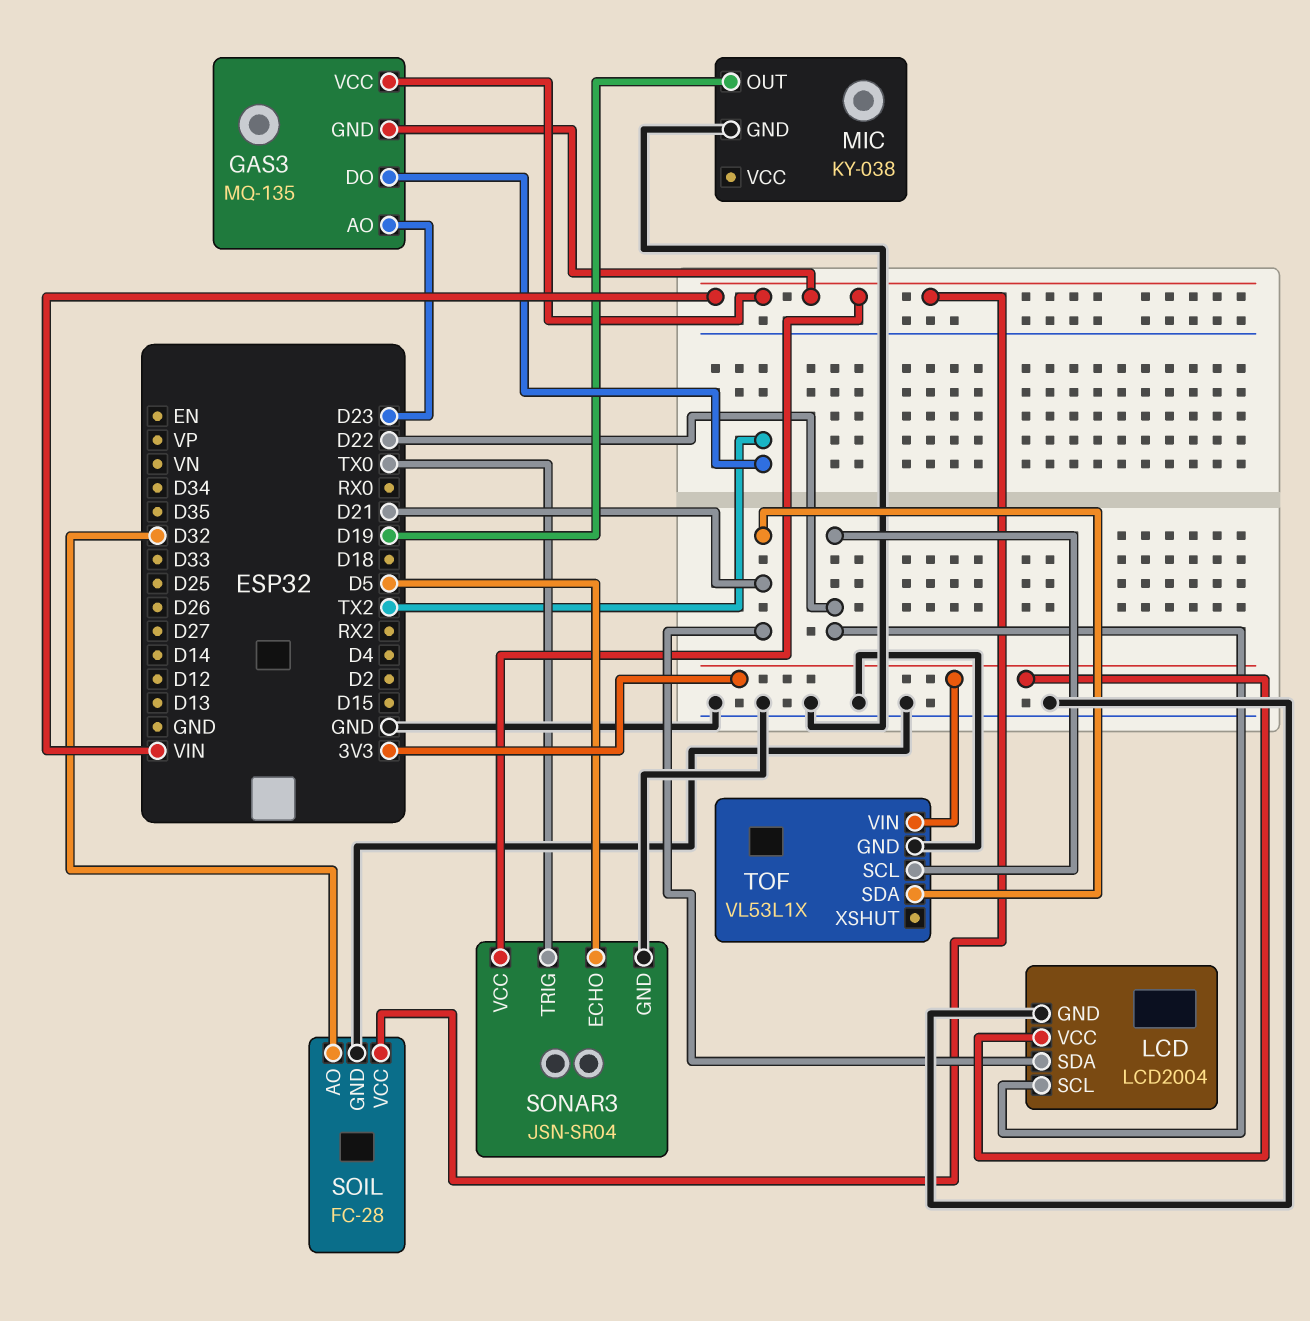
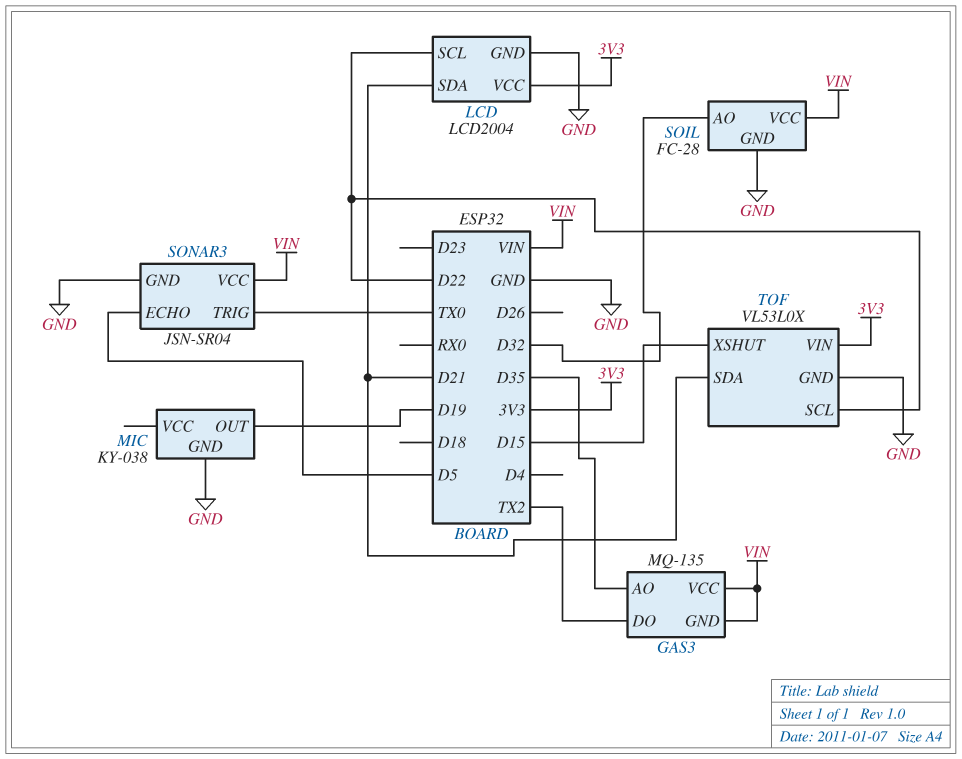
GAS3 pin AO: D23 -> D35
TOF: VL53L1X -> VL53L0X
TOF pin XSHUT: none -> D15

